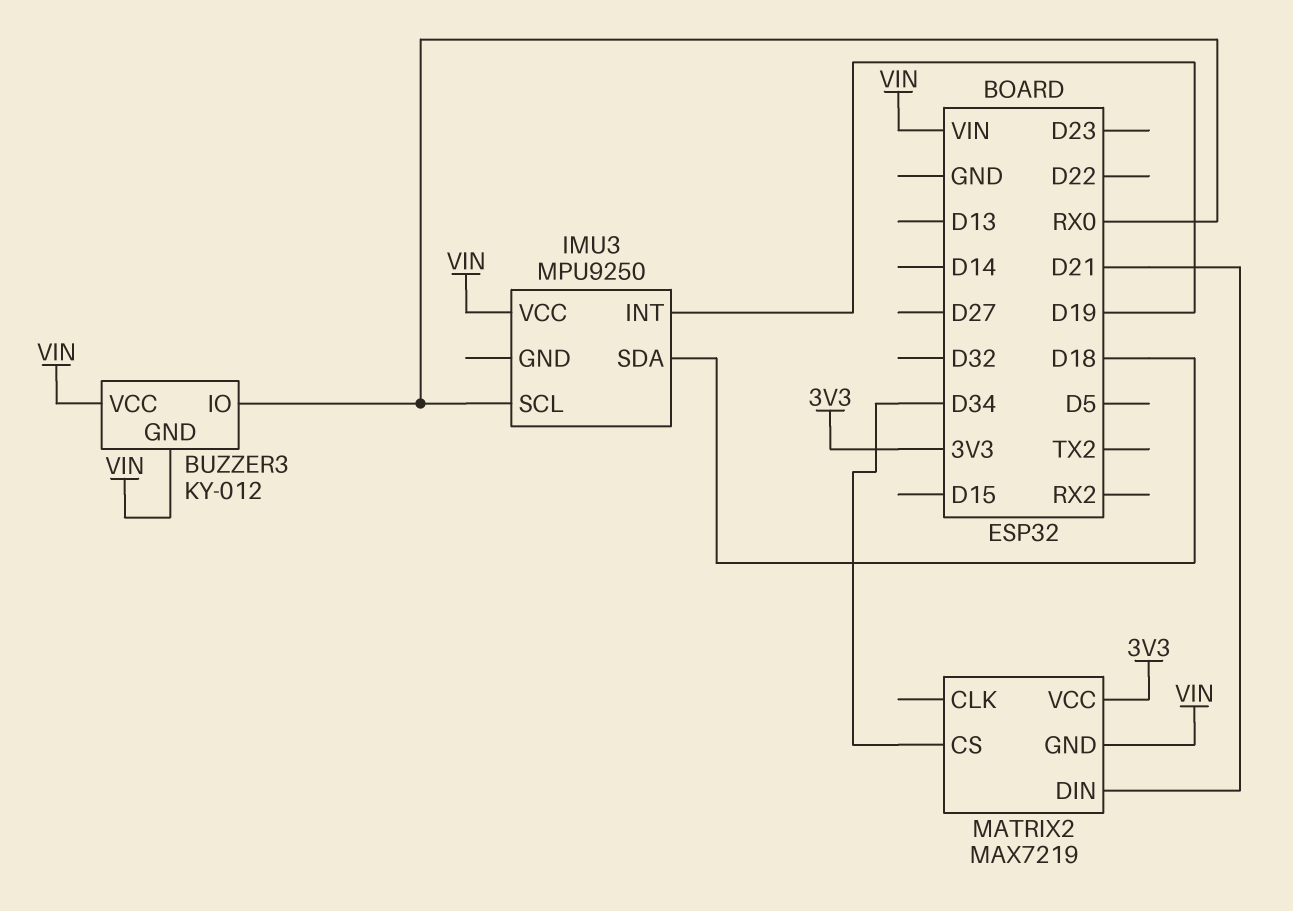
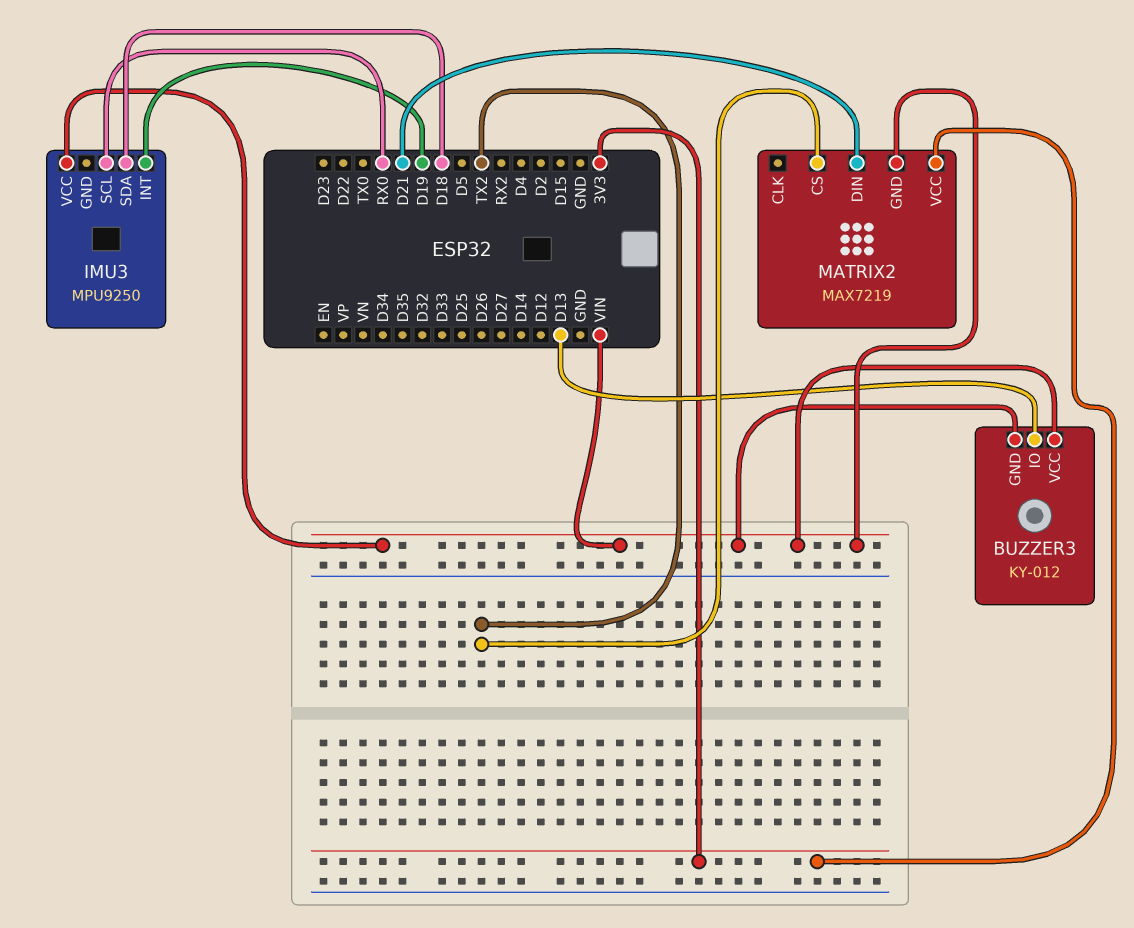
BUZZER3 pin IO: RX0 -> D13
MATRIX2 pin CS: D34 -> TX2

